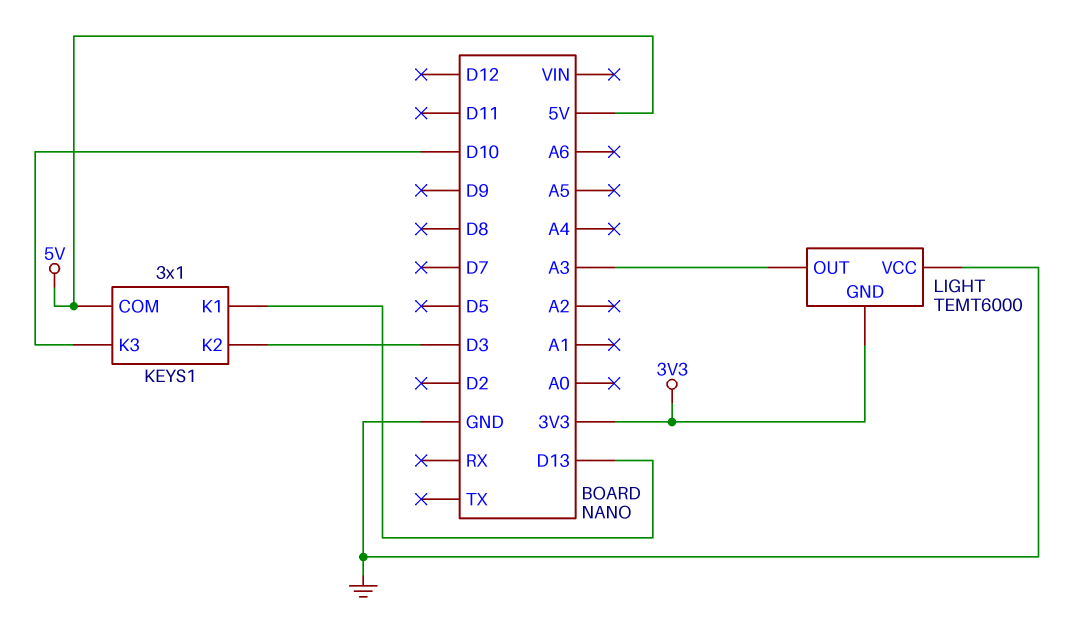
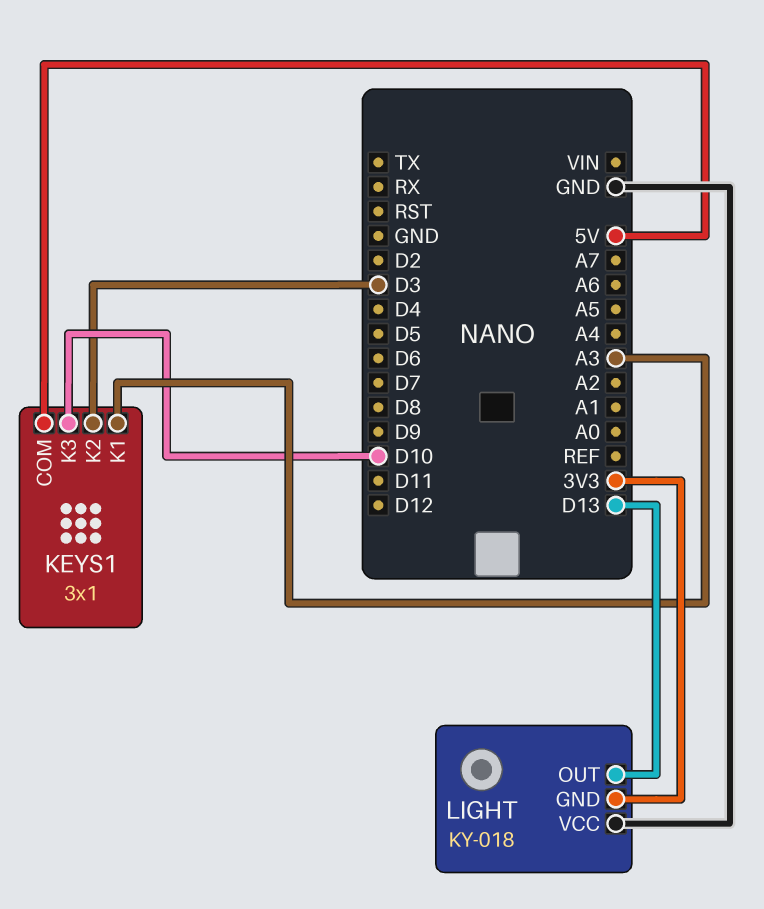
KEYS1 pin K1: D13 -> A3
LIGHT: TEMT6000 -> KY-018
LIGHT pin OUT: A3 -> D13

